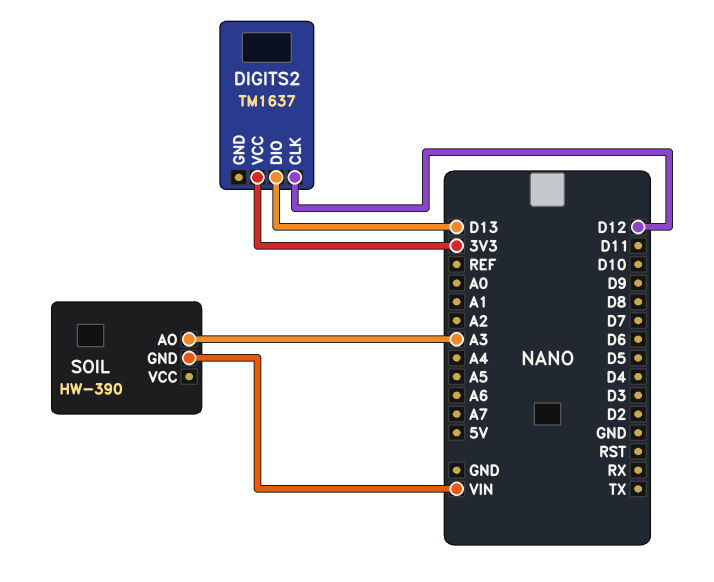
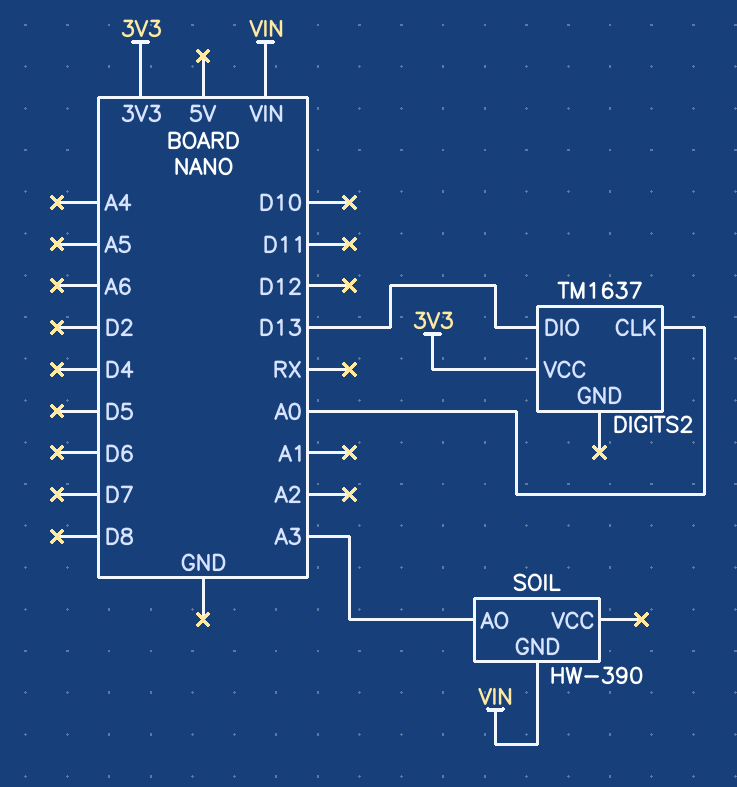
DIGITS2 pin CLK: D12 -> A0

